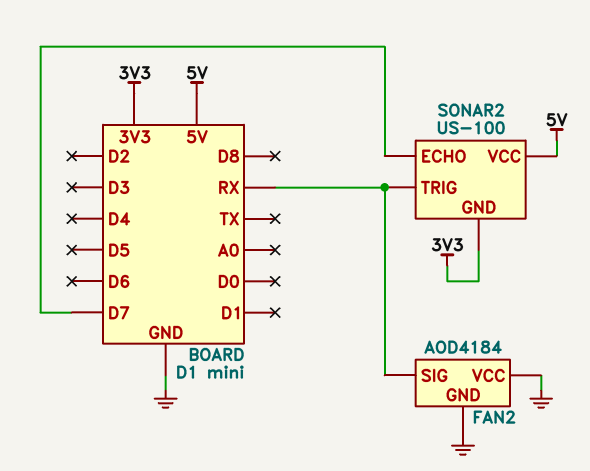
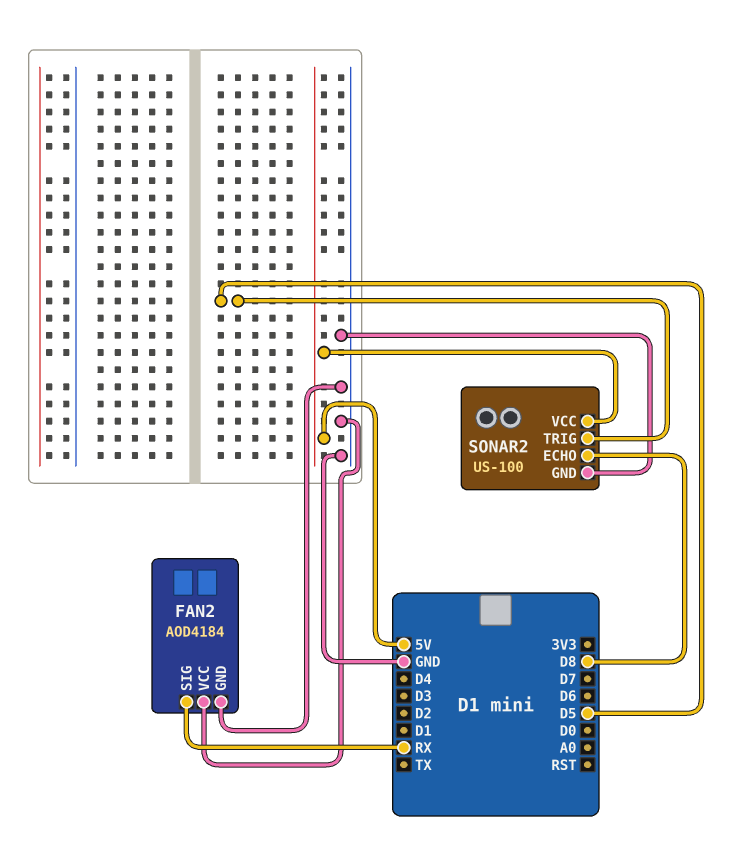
SONAR2 pin ECHO: D7 -> D8
SONAR2 pin GND: 3V3 -> GND
SONAR2 pin TRIG: RX -> D5

